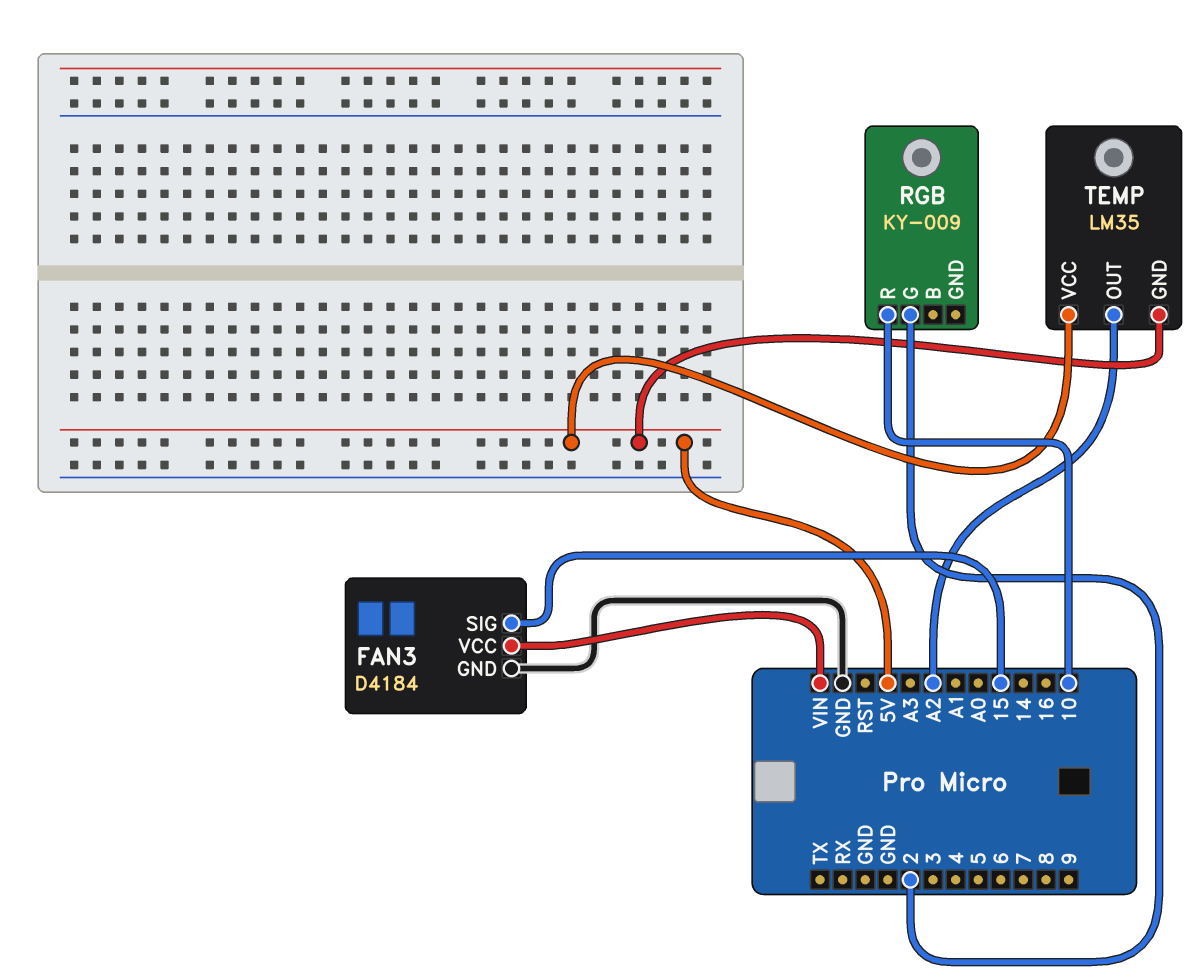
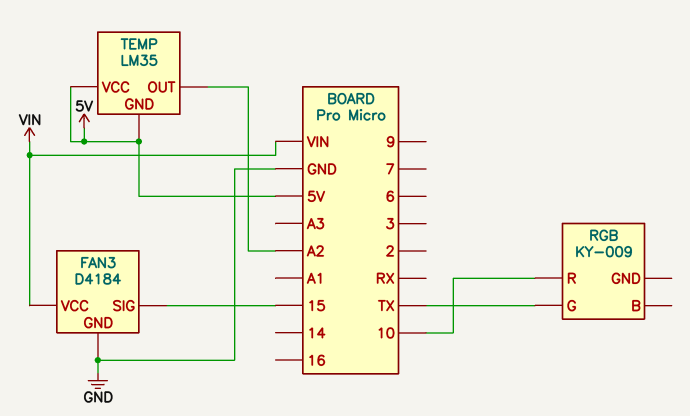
RGB pin G: 2 -> TX

